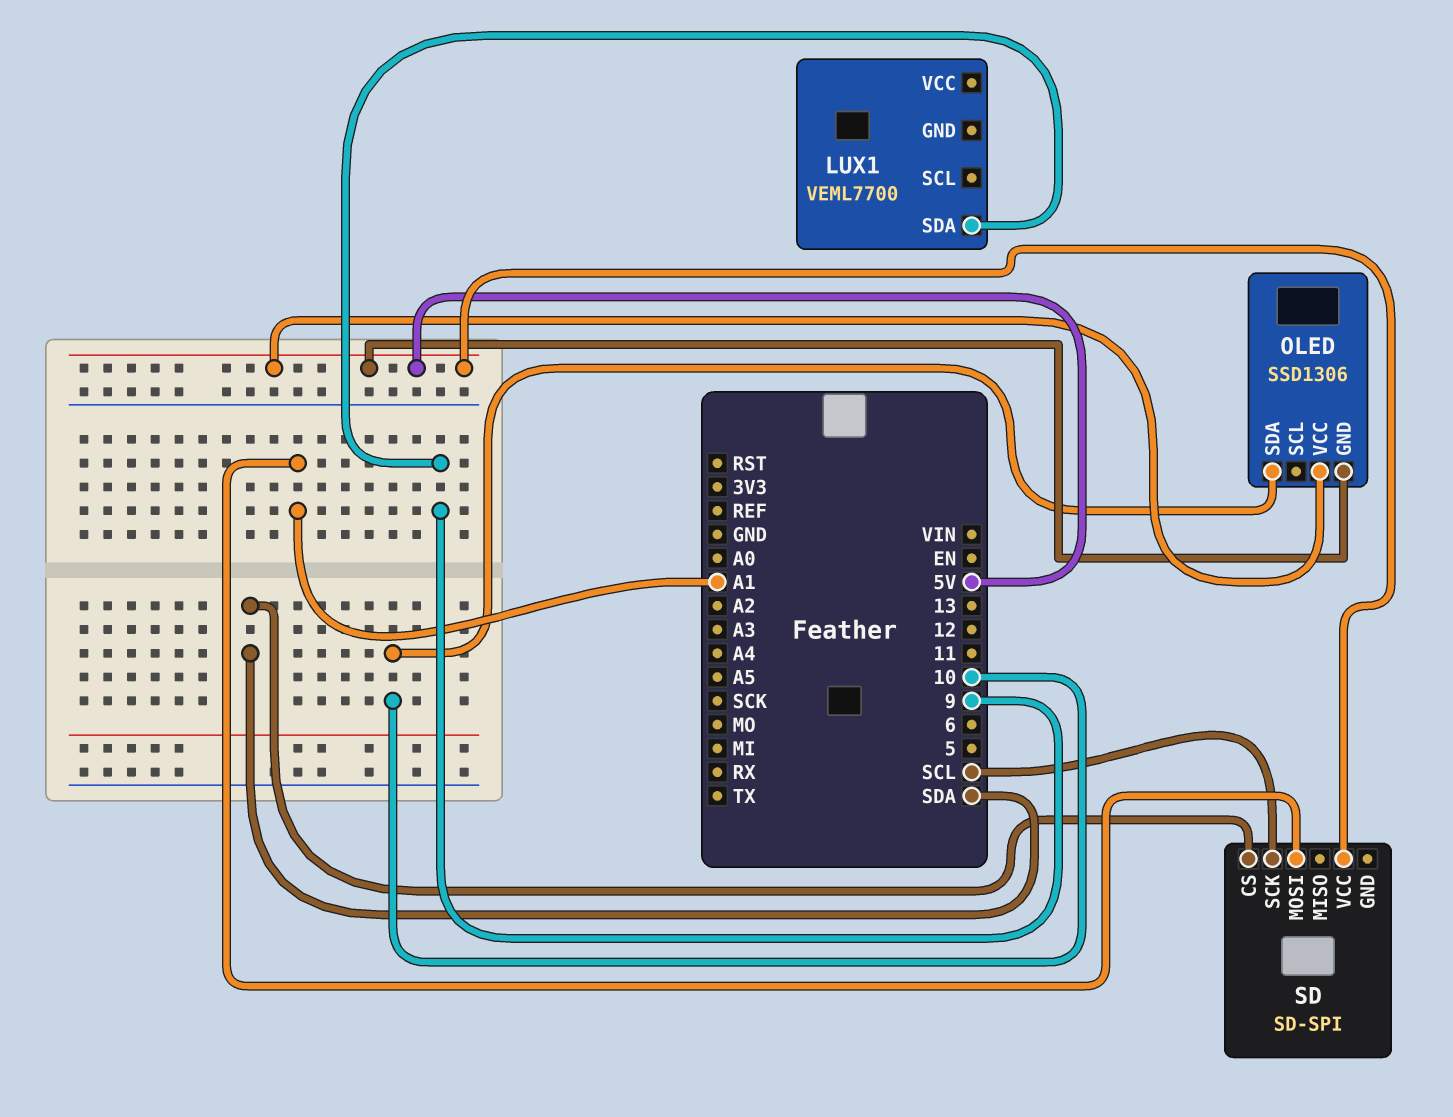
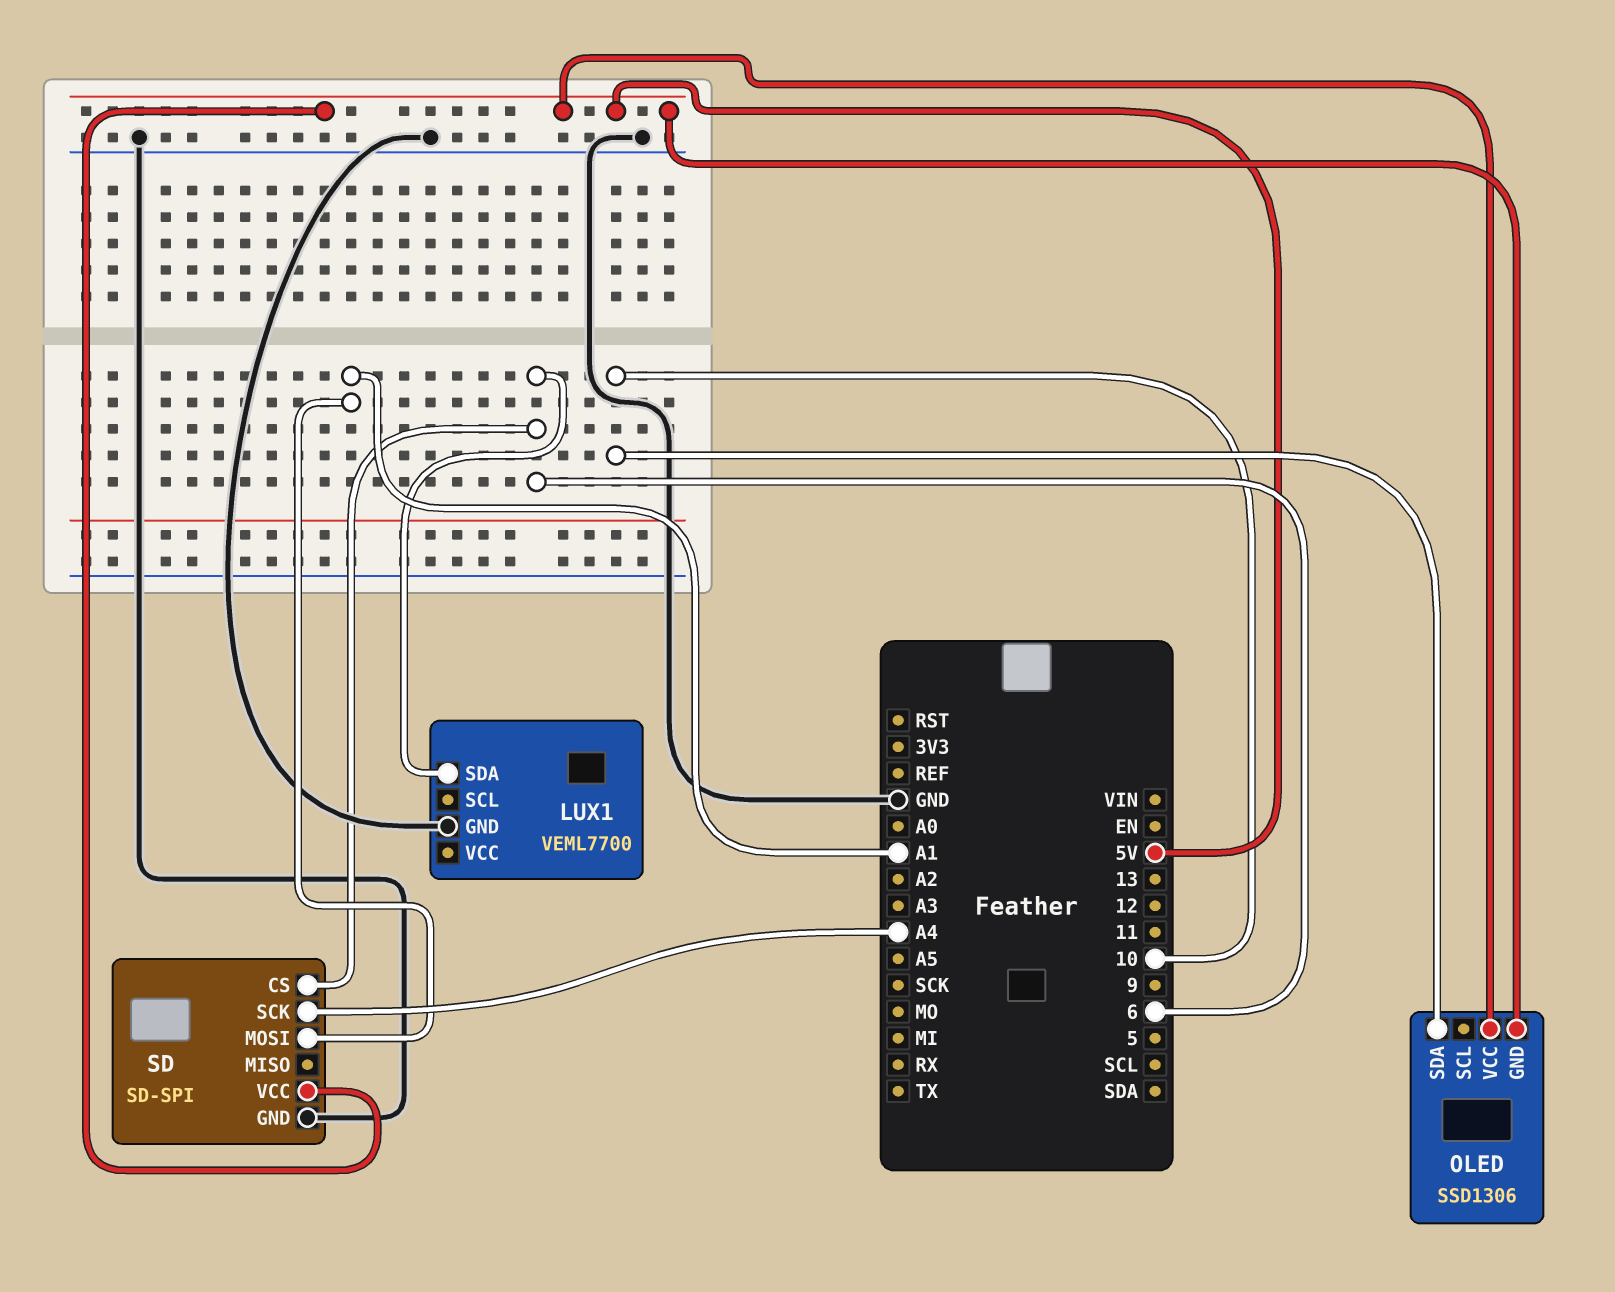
LUX1 pin GND: none -> GND
LUX1 pin SDA: 9 -> 6
SD pin CS: SDA -> 6
SD pin GND: none -> GND
SD pin SCK: SCL -> A4

